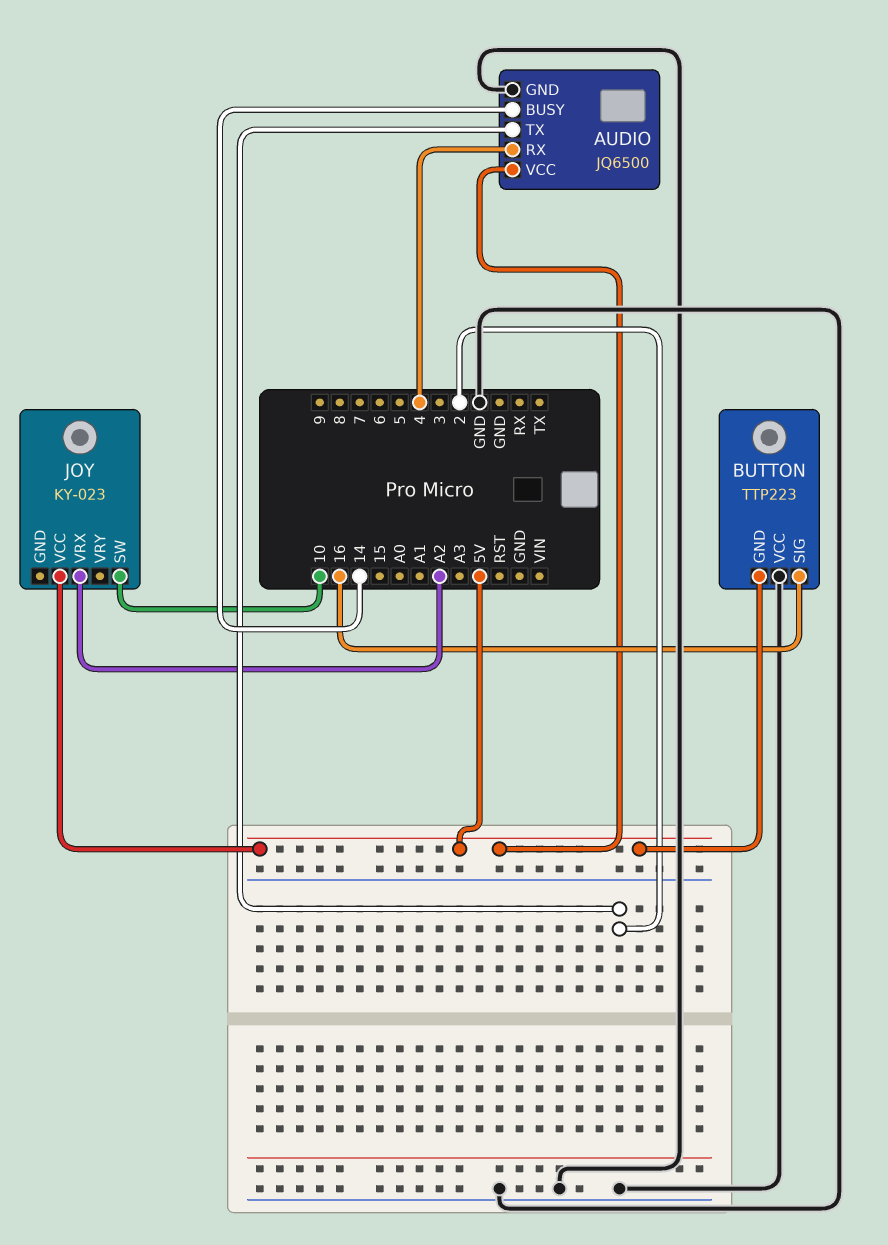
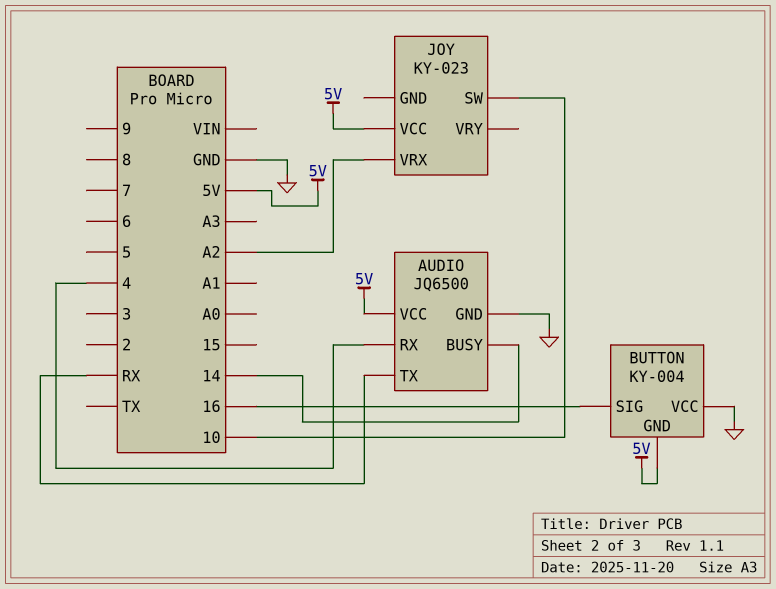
AUDIO pin TX: 2 -> RX
BUTTON: TTP223 -> KY-004

